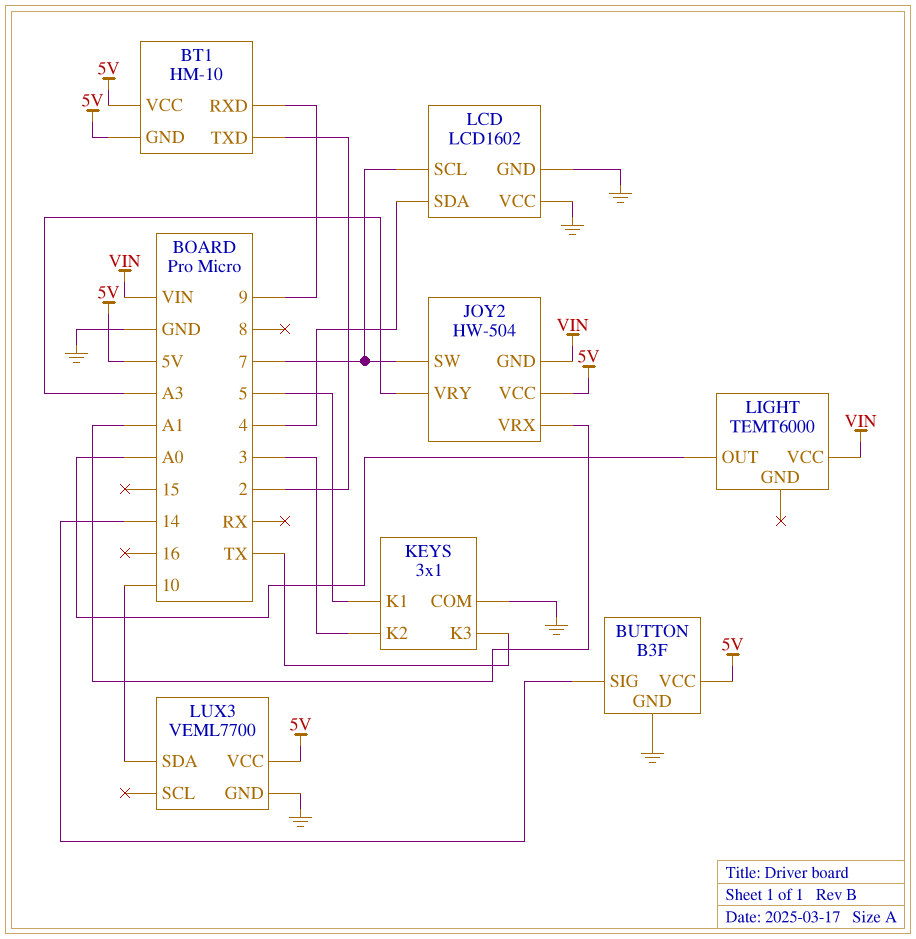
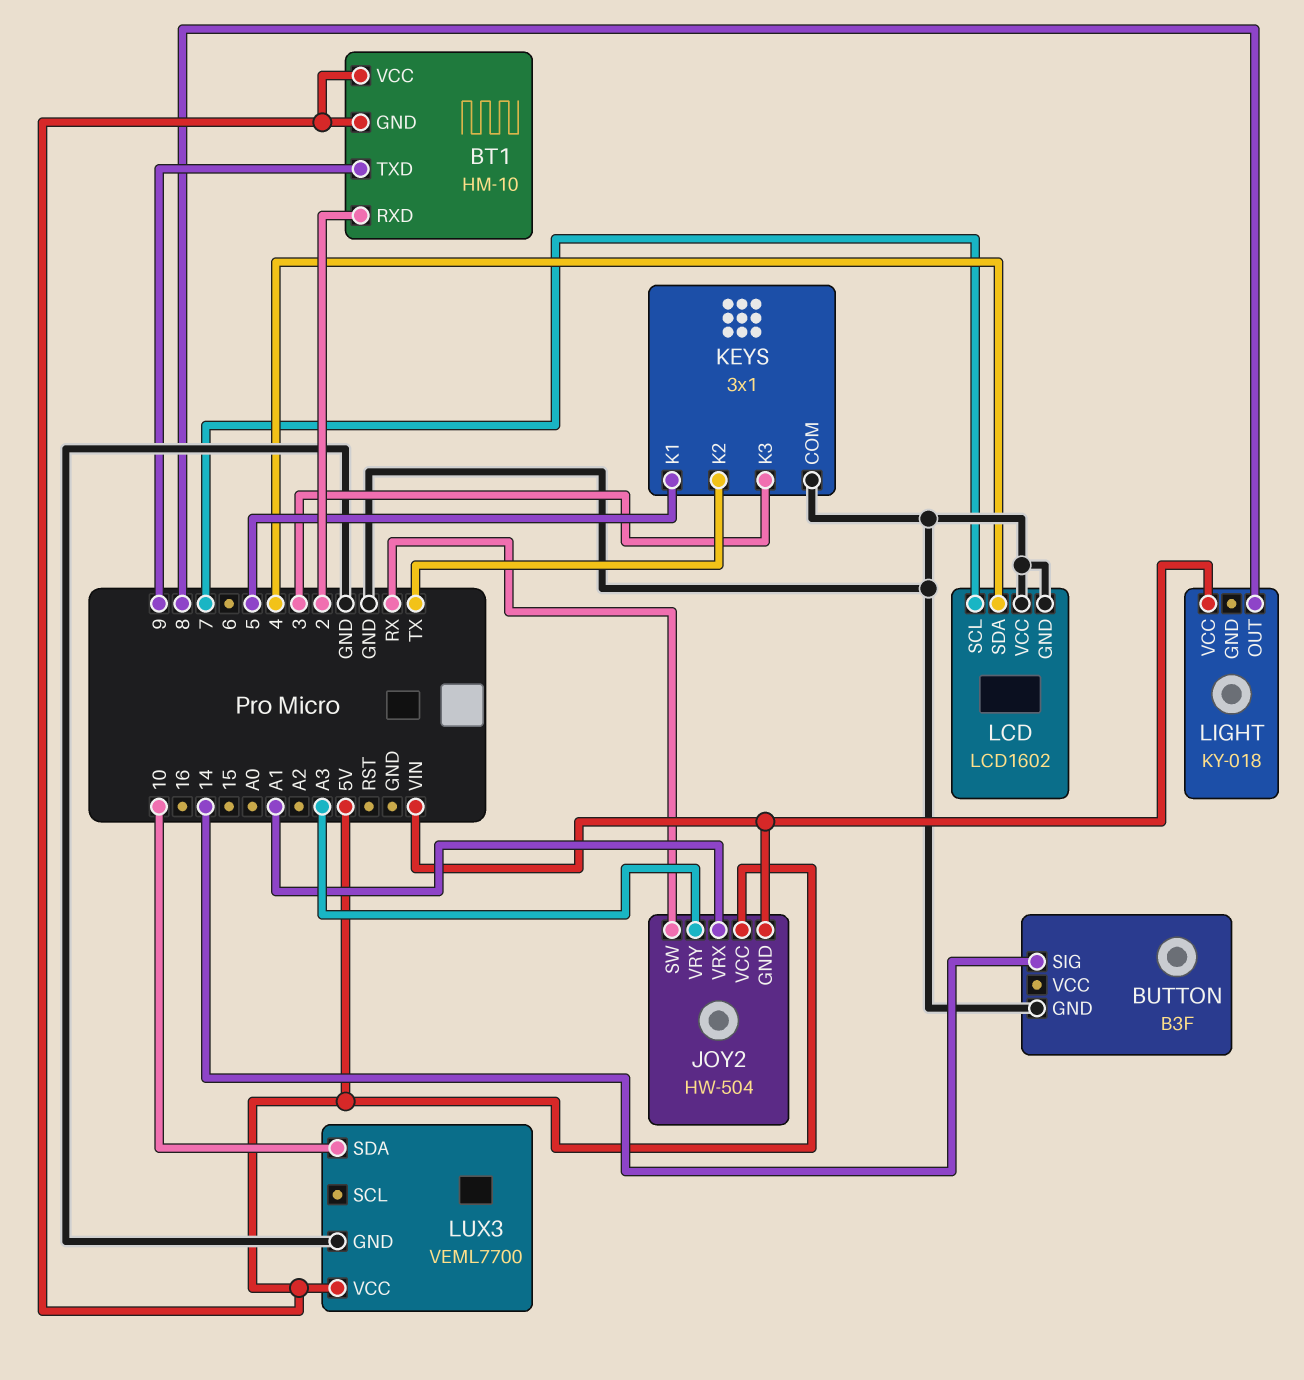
BT1 pin RXD: 9 -> 2
BT1 pin TXD: 2 -> 9
BUTTON pin VCC: 5V -> none
JOY2 pin SW: 7 -> RX
KEYS pin K2: 3 -> TX
KEYS pin K3: TX -> 3
LIGHT: TEMT6000 -> KY-018
LIGHT pin OUT: A0 -> 8

